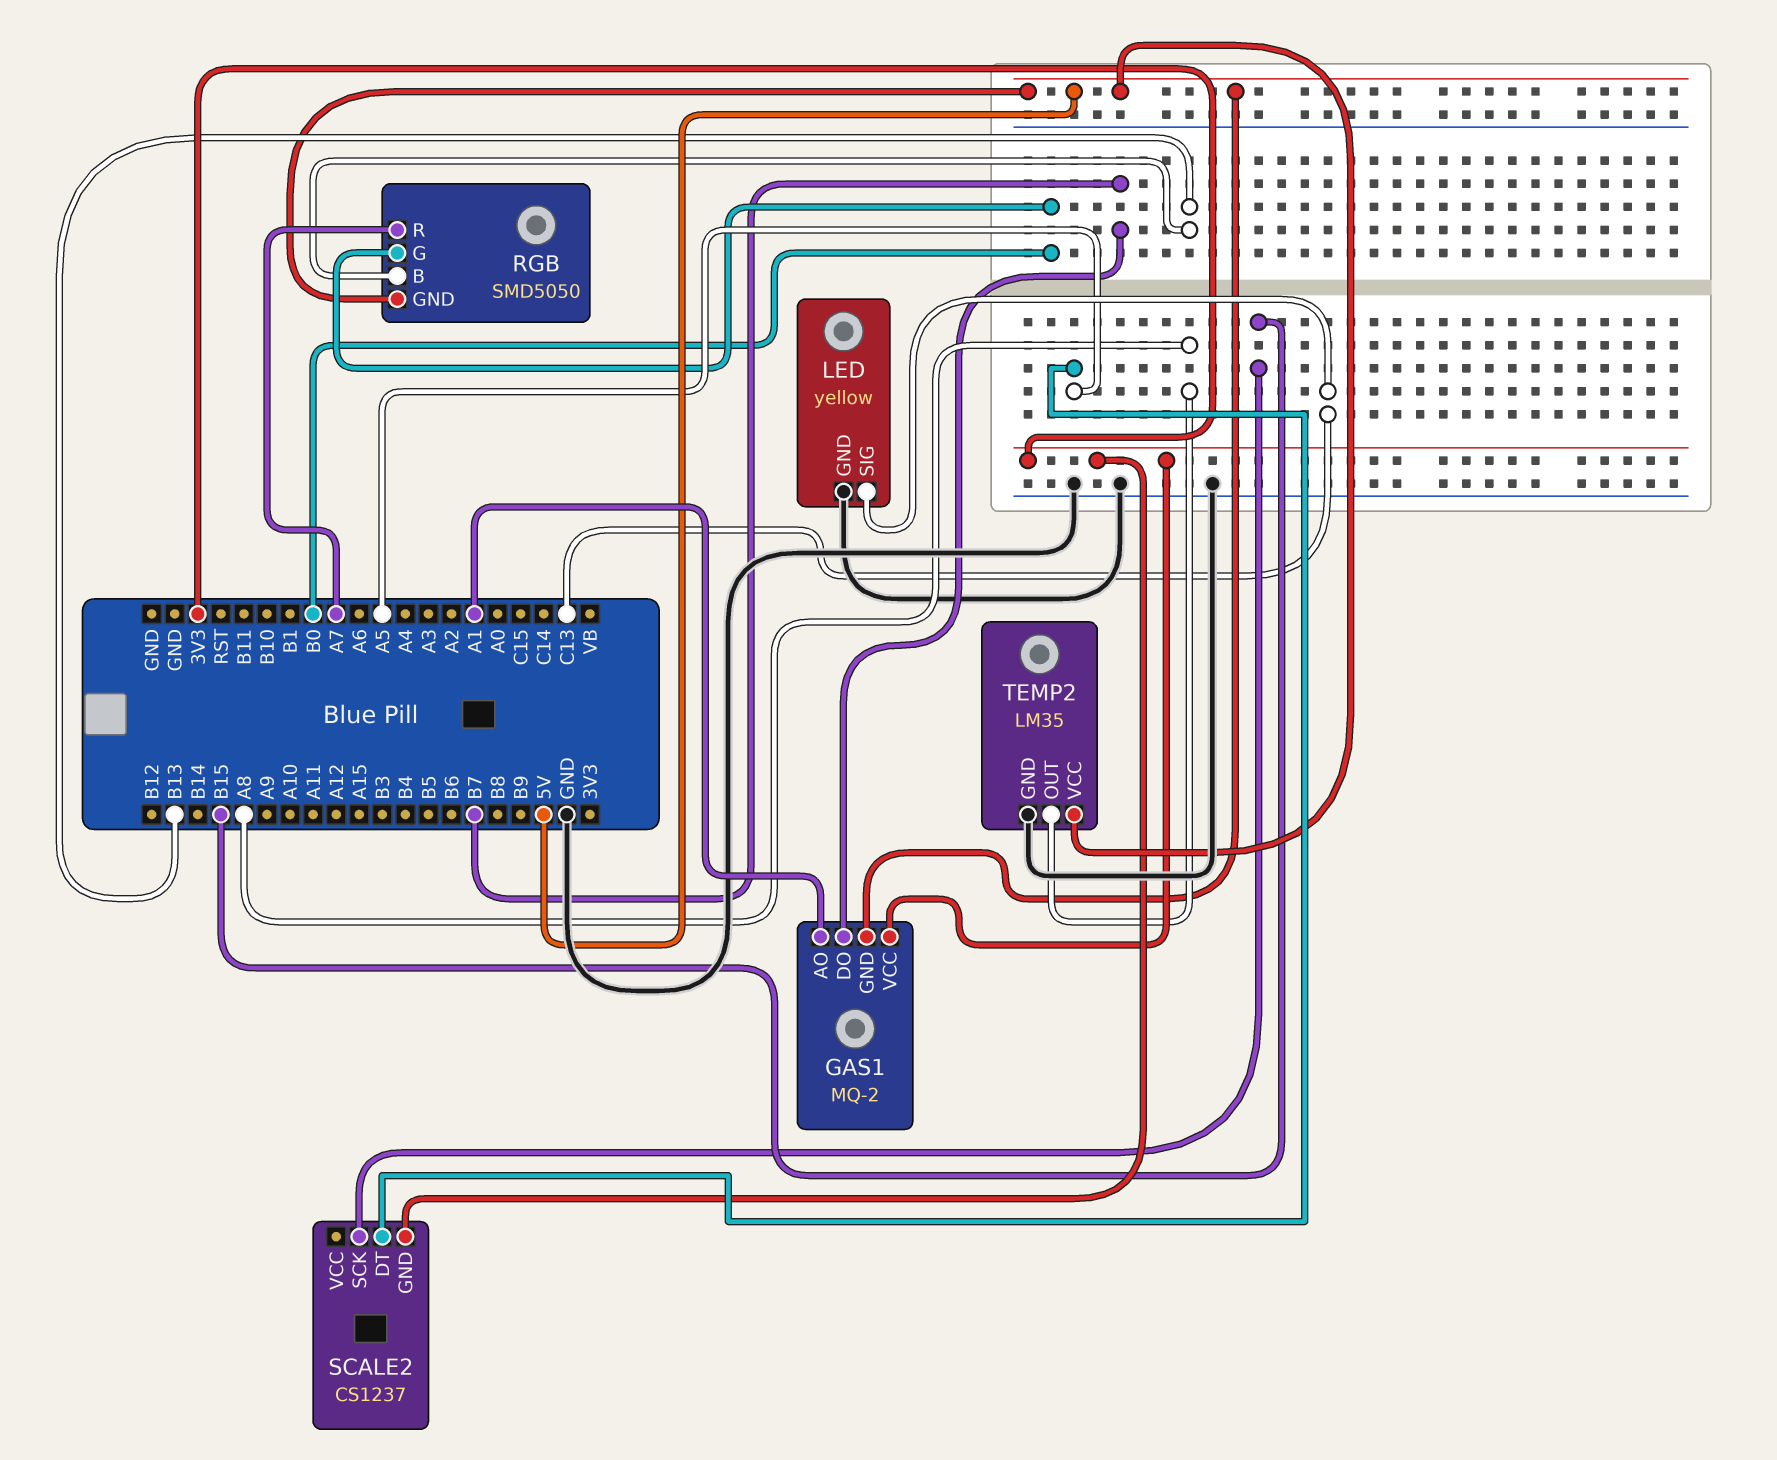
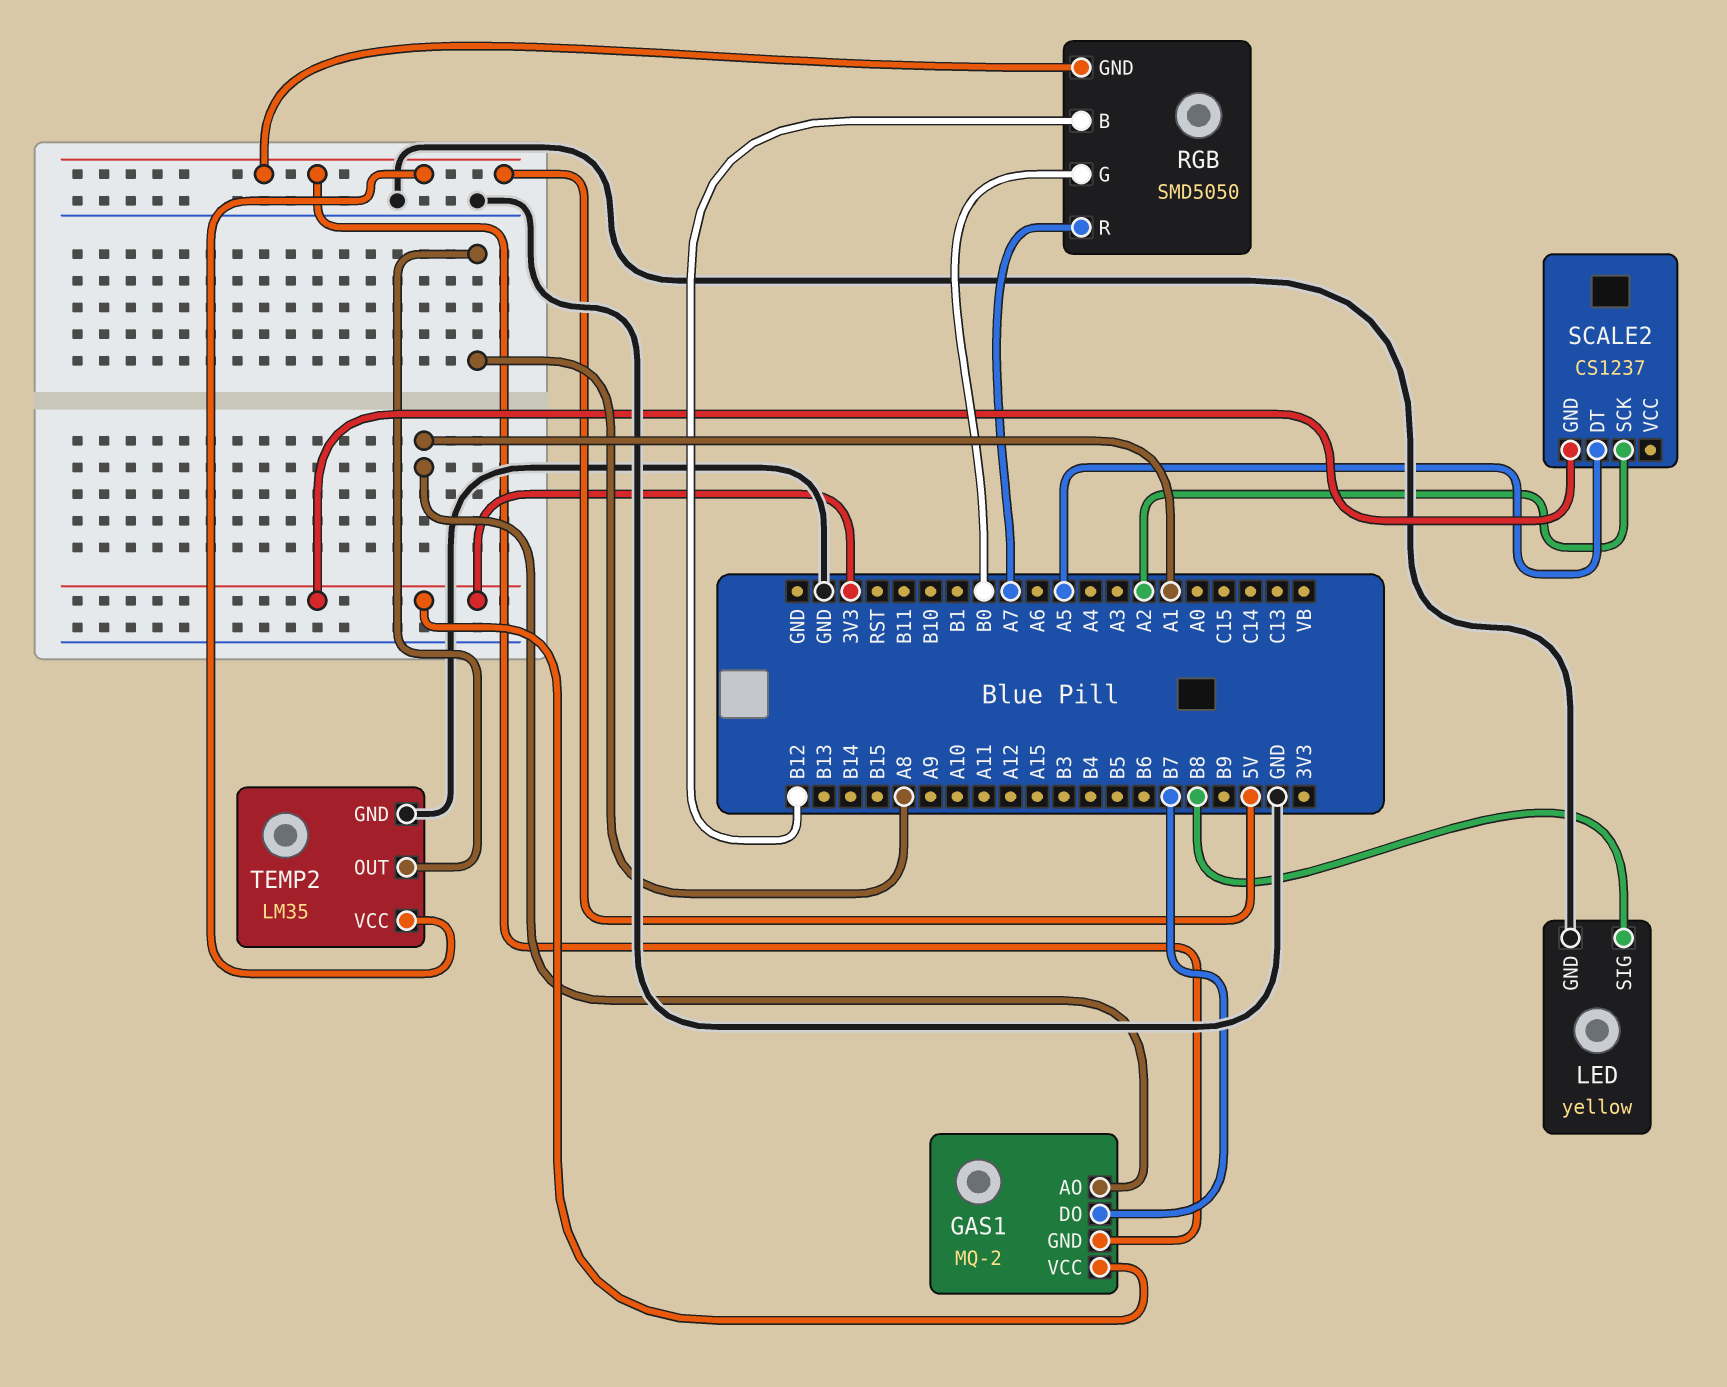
LED pin SIG: C13 -> B8
RGB pin B: B13 -> B12
SCALE2 pin SCK: B15 -> A2

